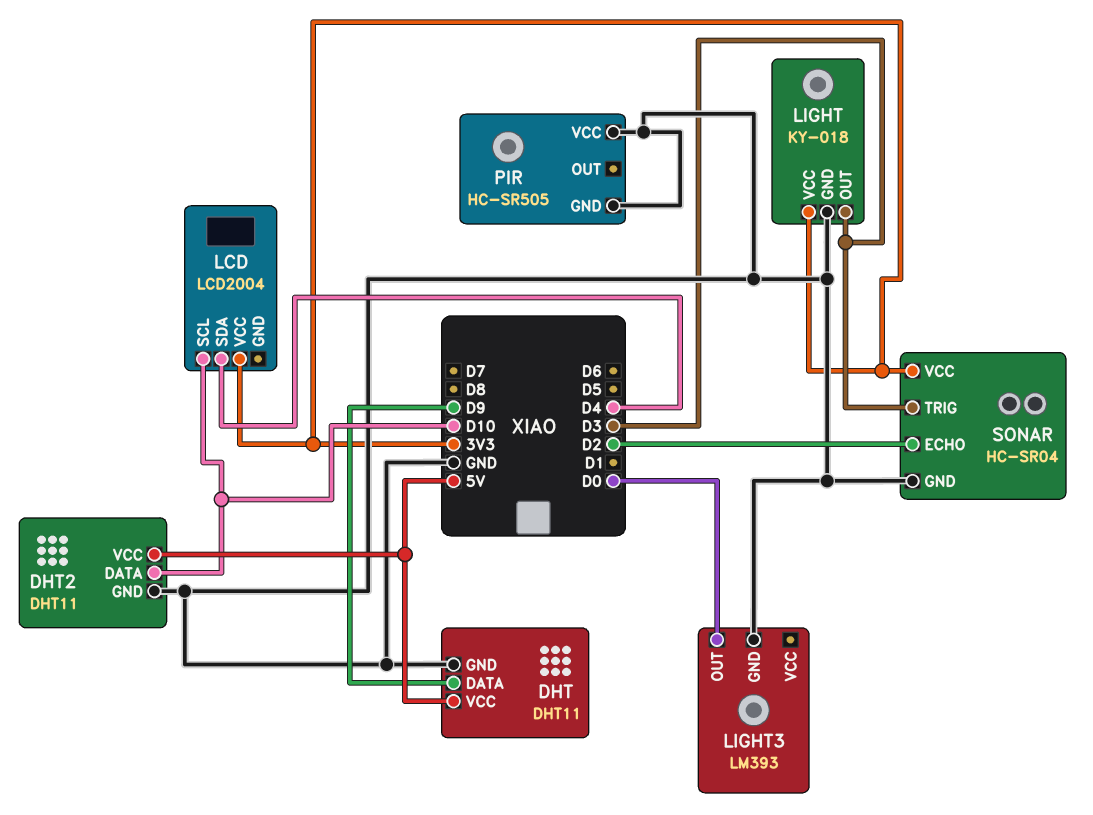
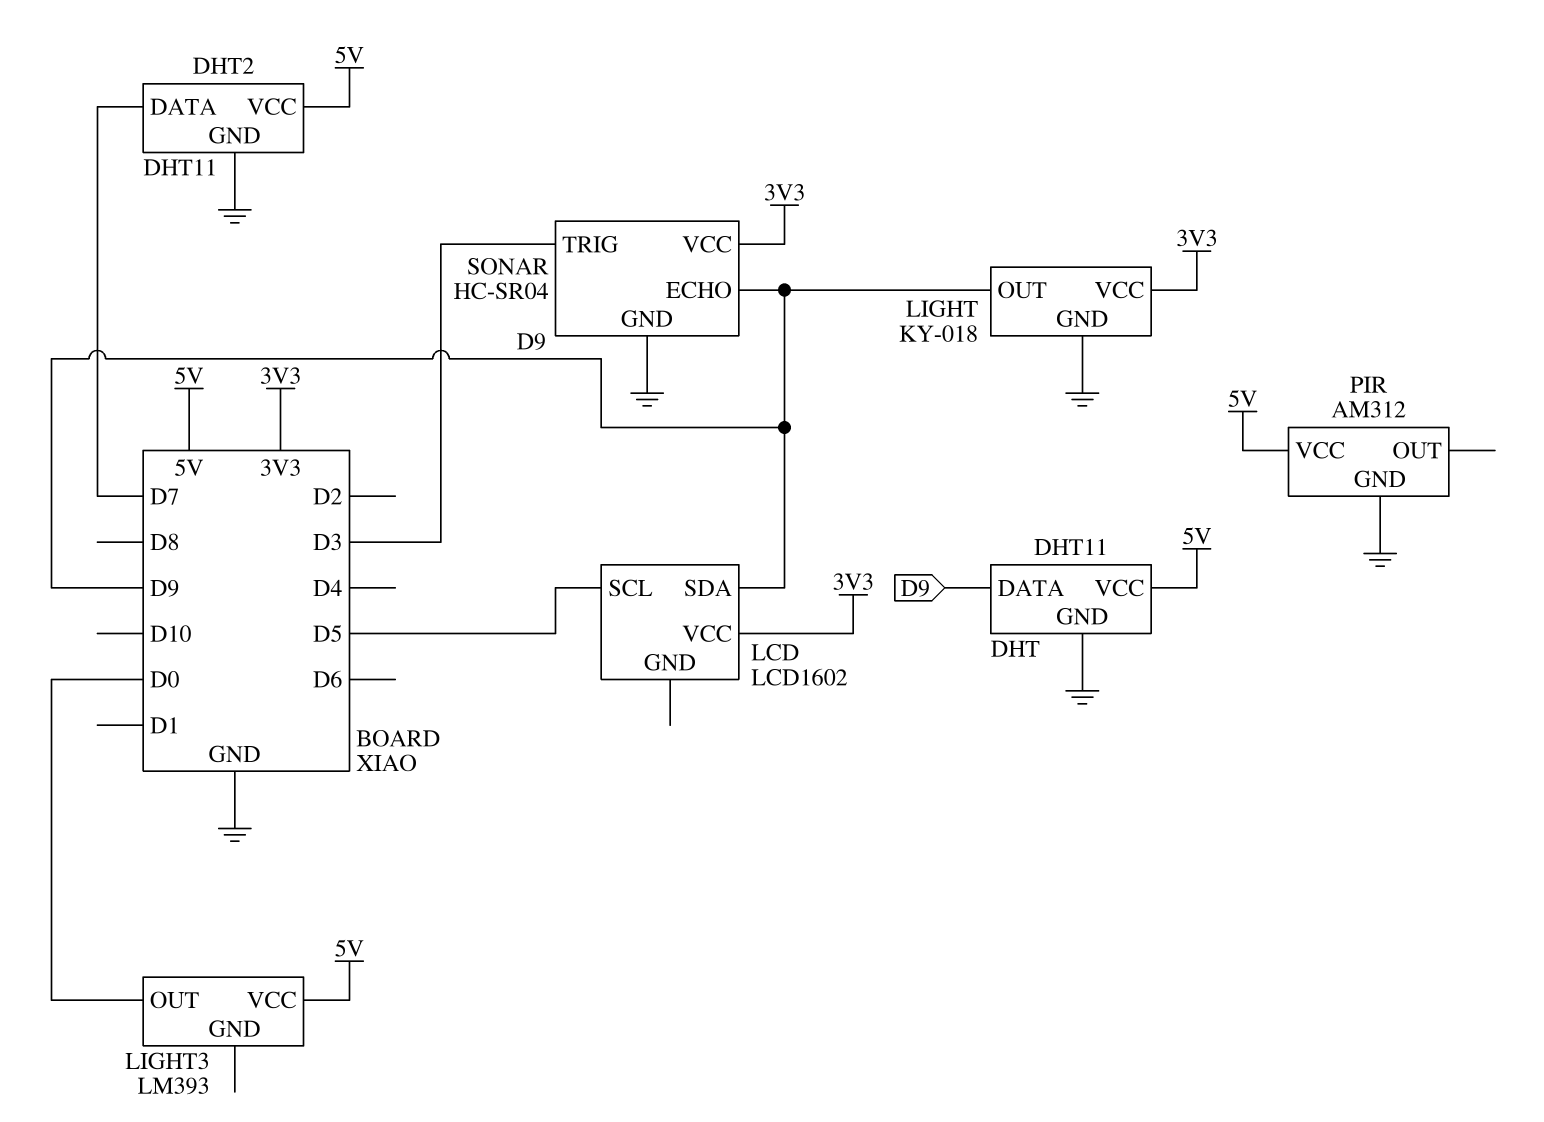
DHT2 pin DATA: D10 -> D7
LCD: LCD2004 -> LCD1602
LCD pin SCL: D10 -> D5
LCD pin SDA: D4 -> D9
LIGHT pin OUT: D3 -> D9
LIGHT3 pin GND: GND -> none
LIGHT3 pin VCC: none -> 5V
PIR: HC-SR505 -> AM312
PIR pin VCC: GND -> 5V
SONAR pin ECHO: D2 -> D9

